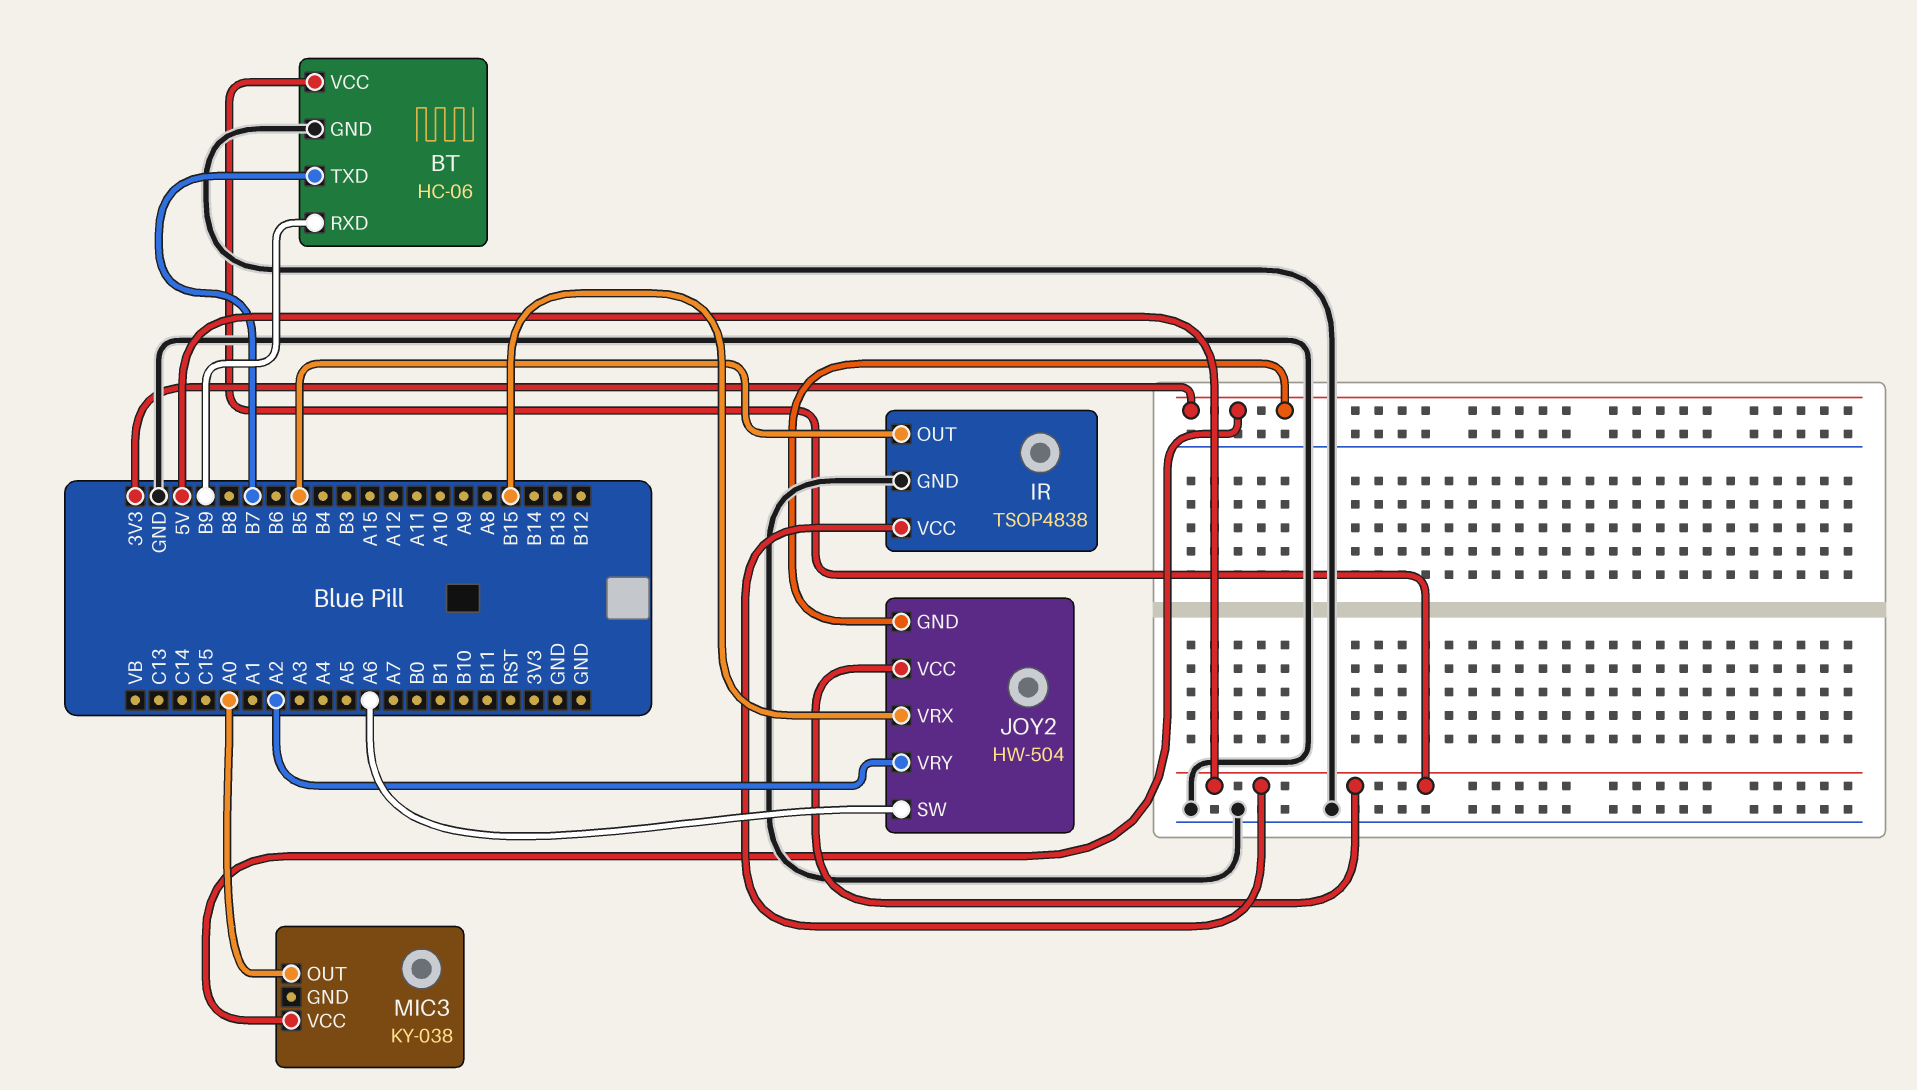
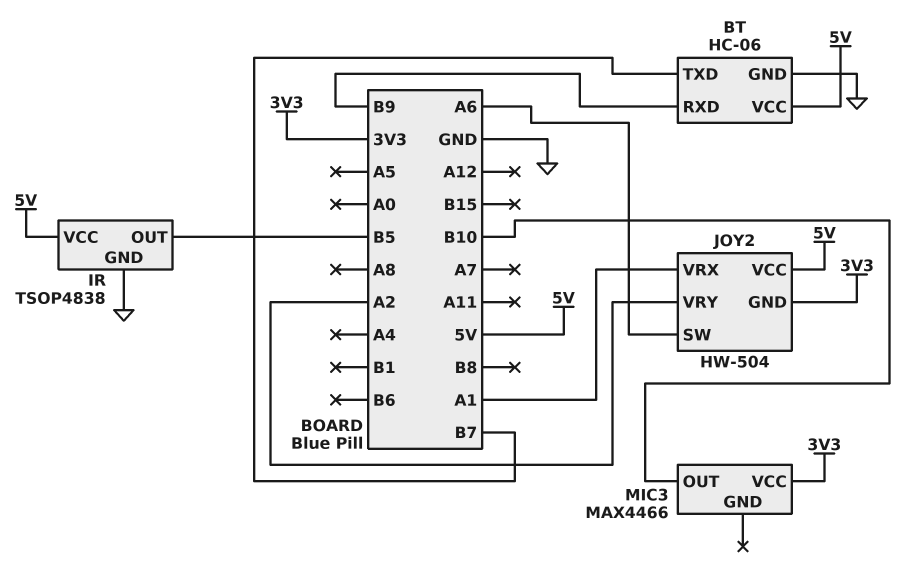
JOY2 pin VRX: B15 -> A1
MIC3: KY-038 -> MAX4466
MIC3 pin OUT: A0 -> B10

